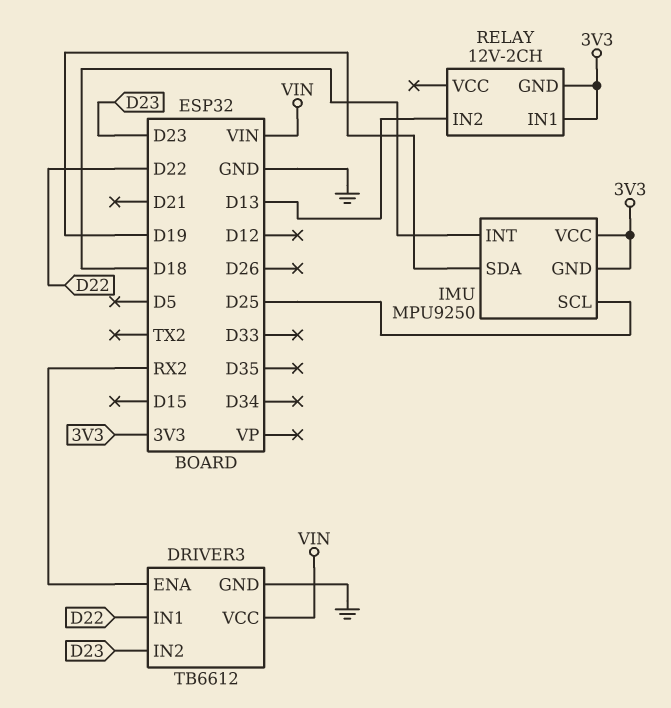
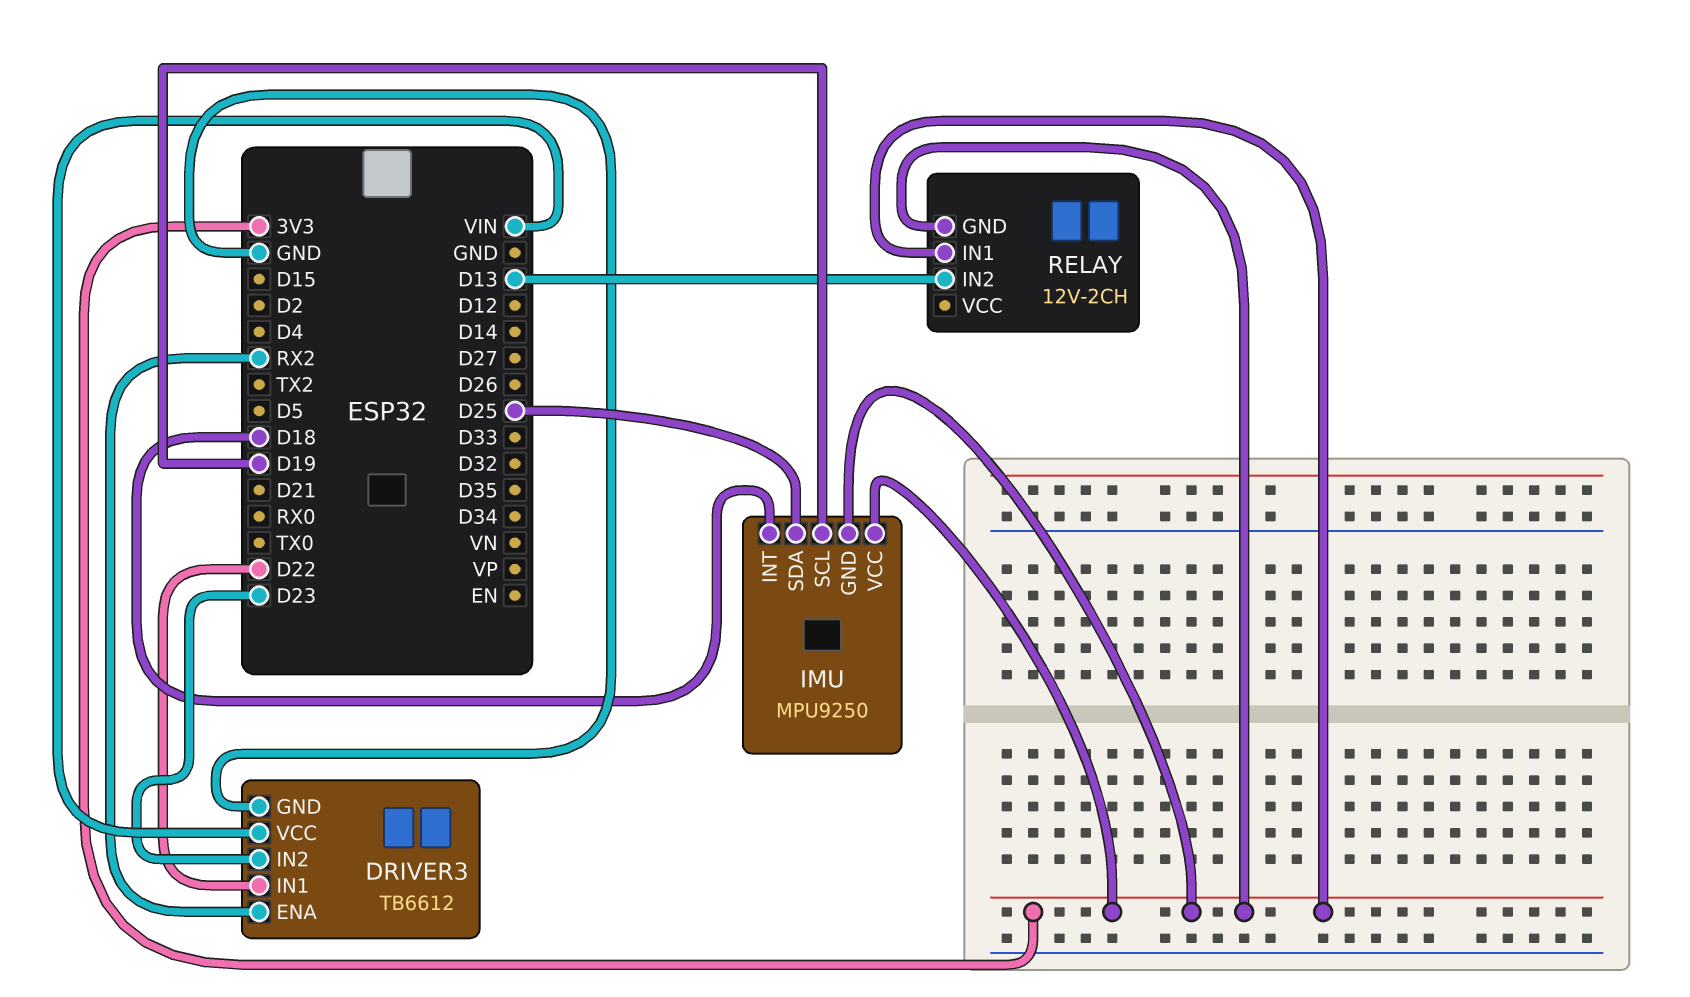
IMU pin SCL: D25 -> D19
IMU pin SDA: D19 -> D25

